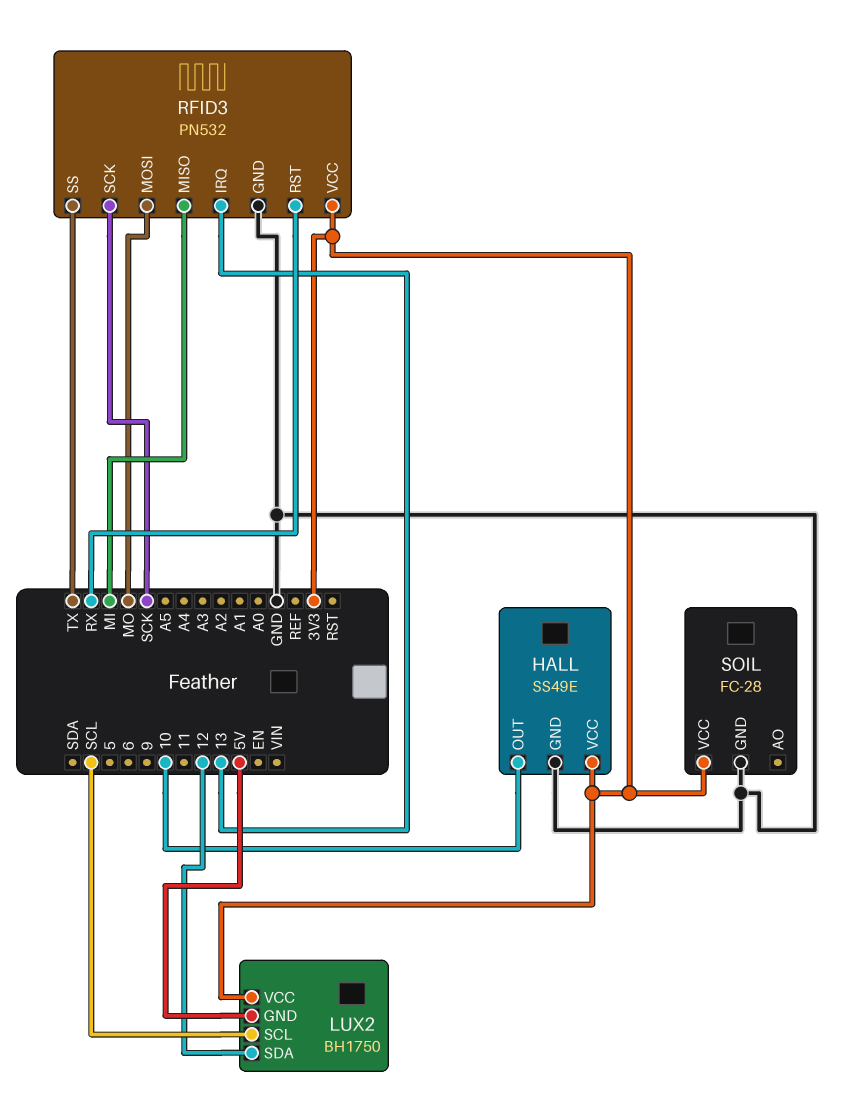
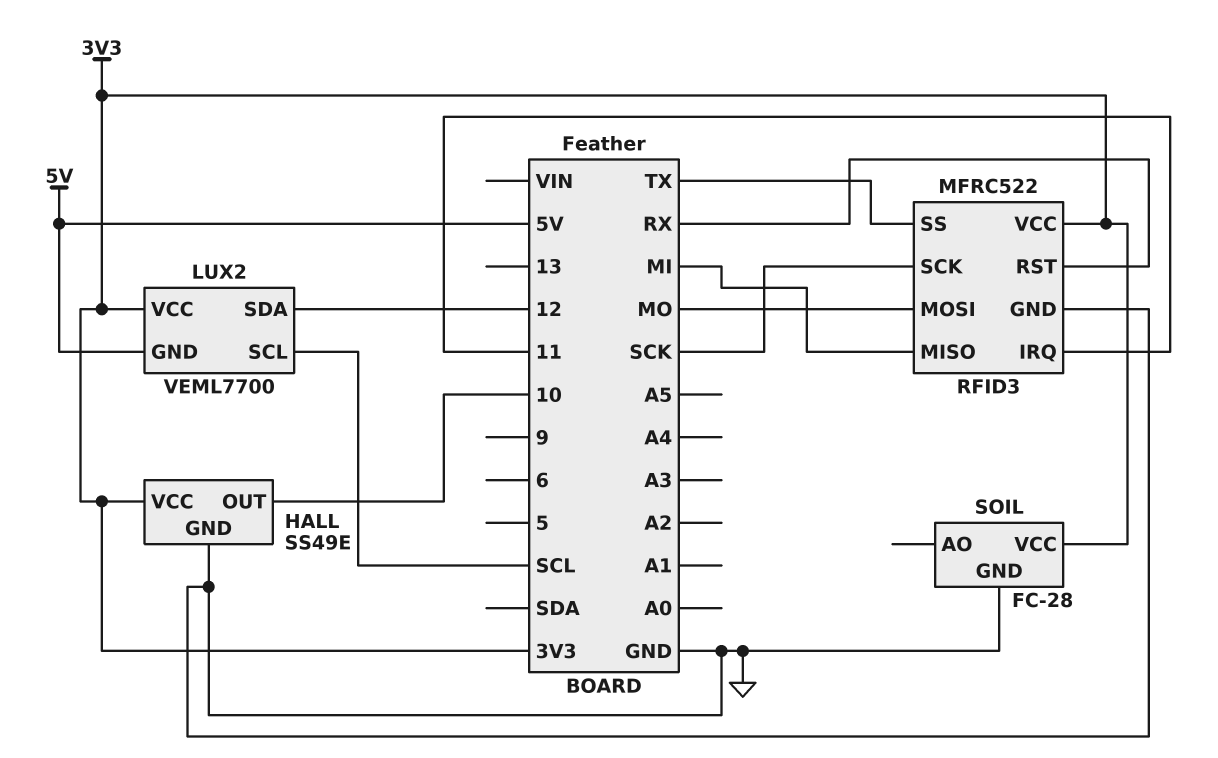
LUX2: BH1750 -> VEML7700
RFID3: PN532 -> MFRC522
RFID3 pin IRQ: 13 -> 11

